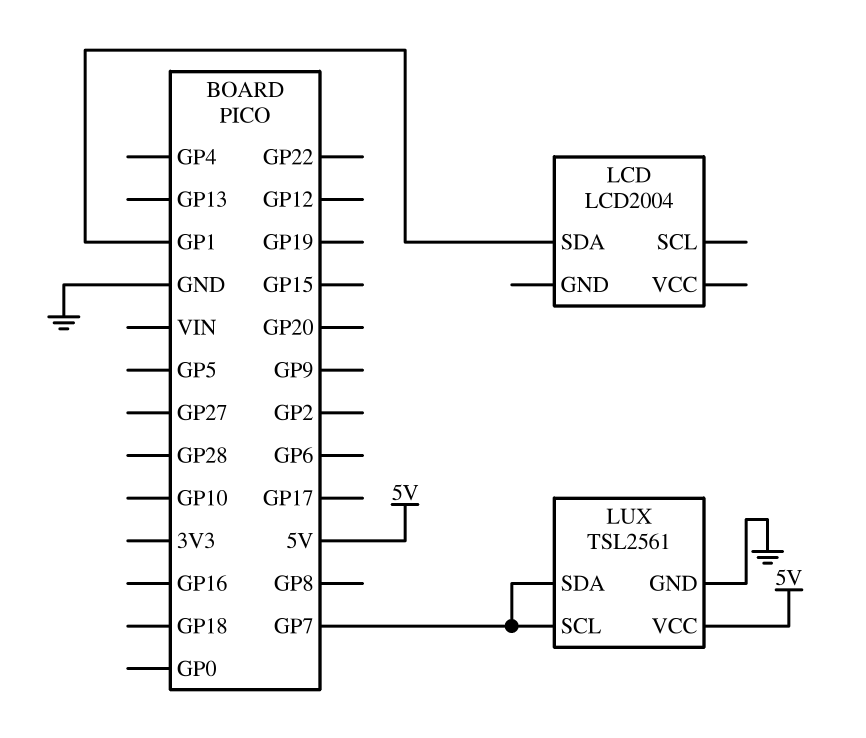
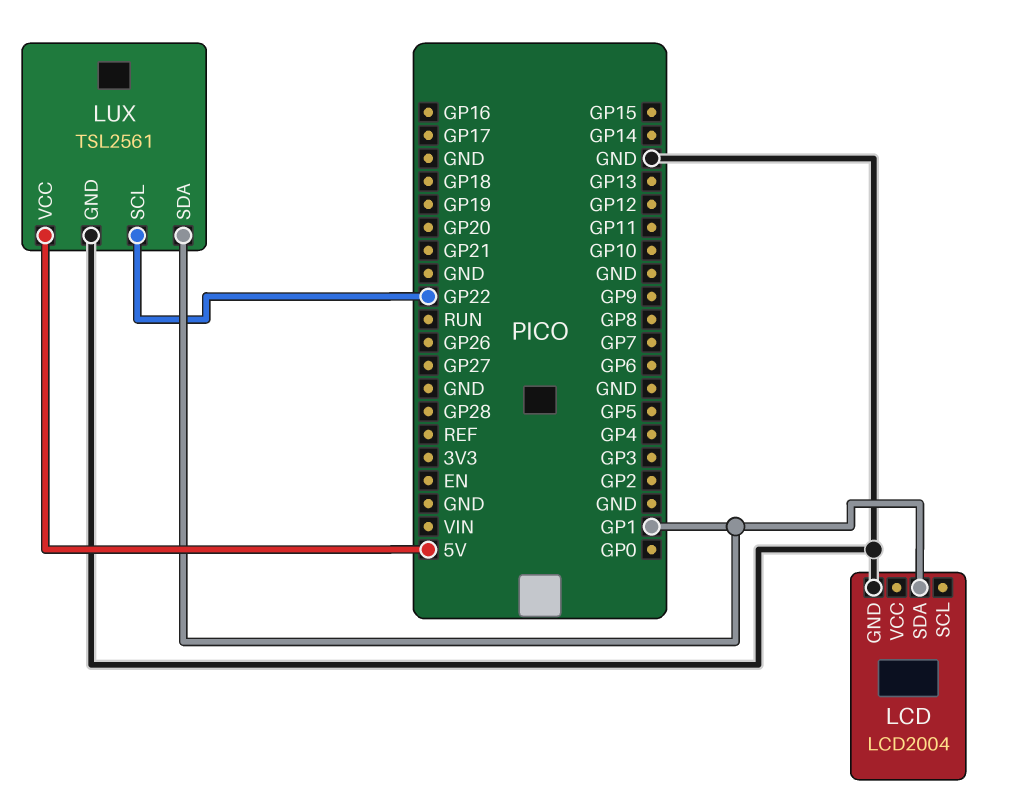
LCD pin GND: none -> GND
LUX pin SCL: GP7 -> GP22
LUX pin SDA: GP7 -> GP1

